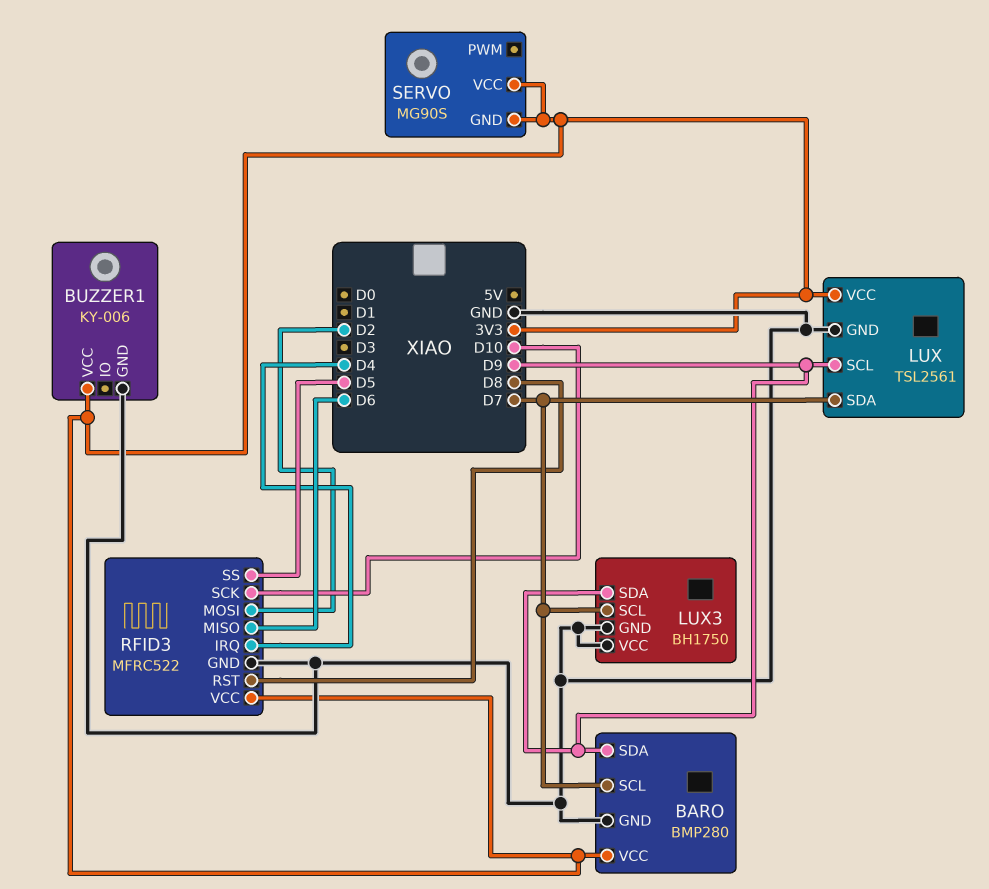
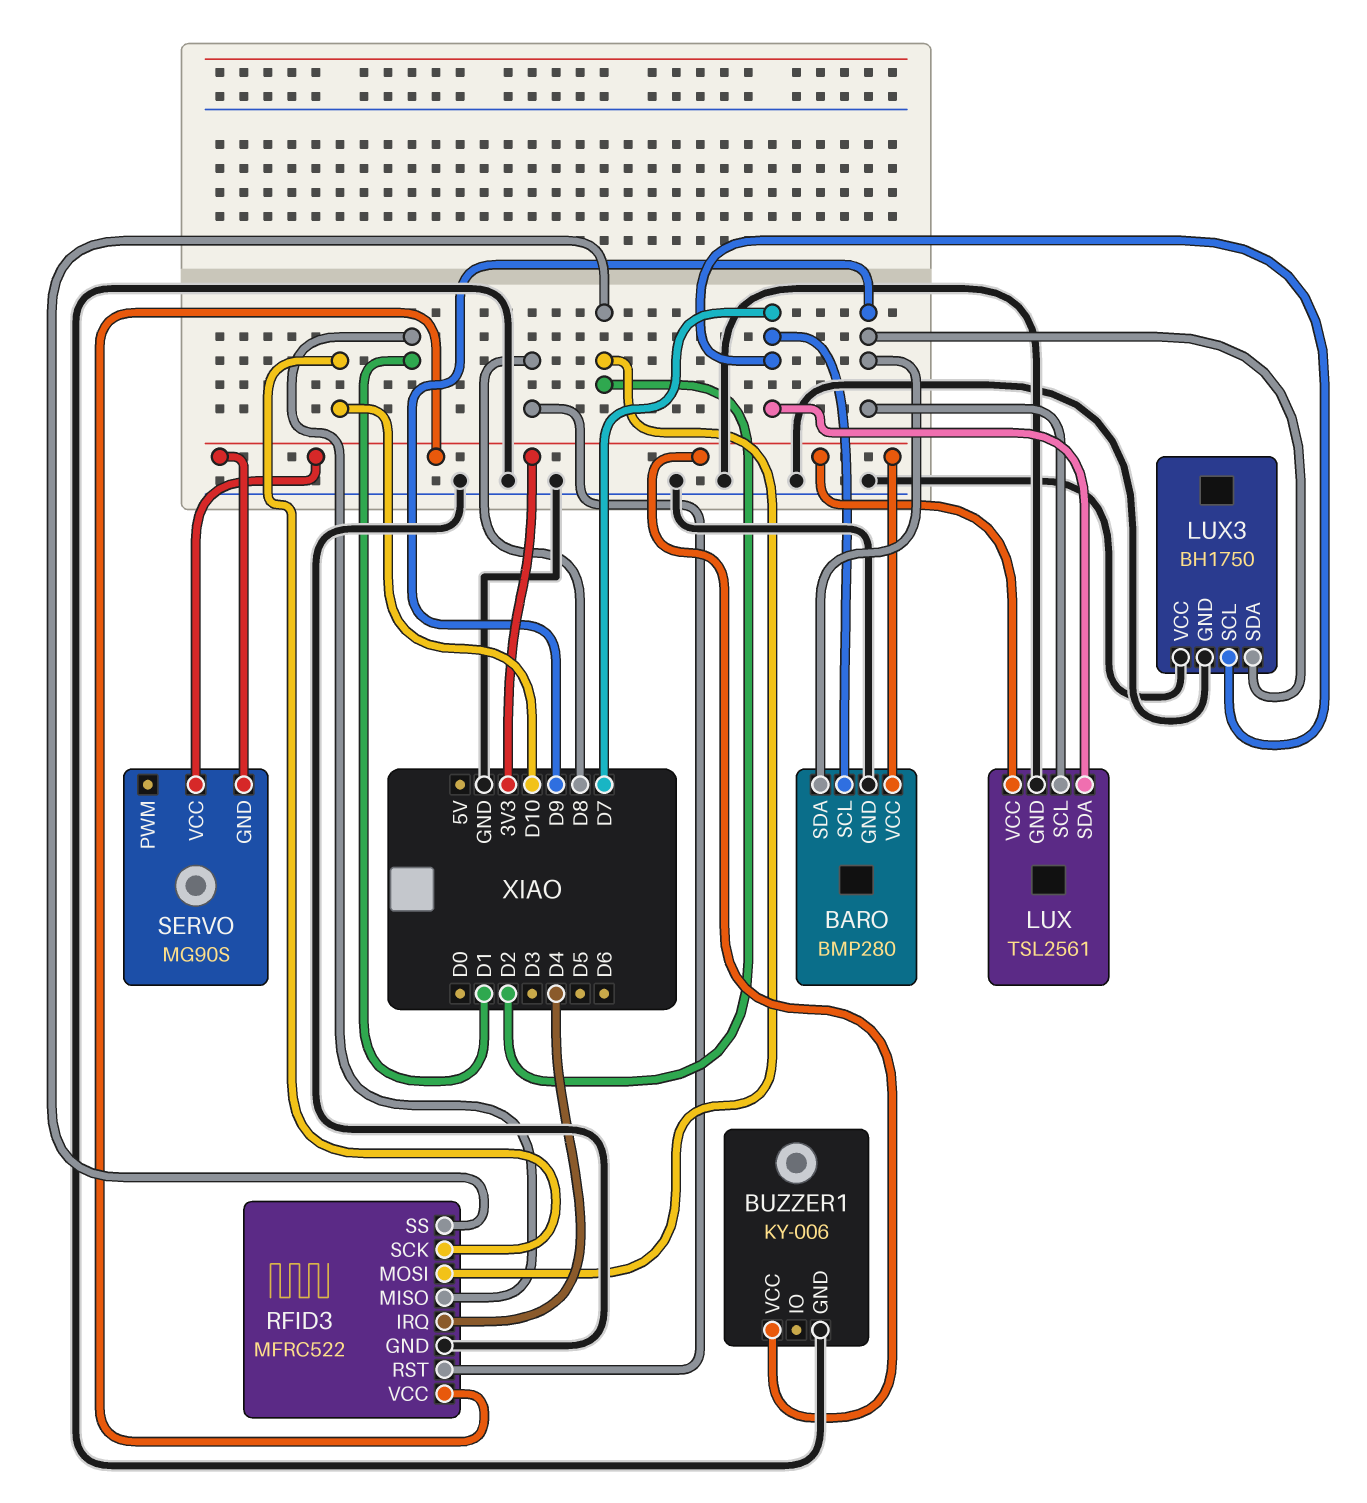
RFID3 pin MISO: D6 -> D1
RFID3 pin SS: D5 -> D2

